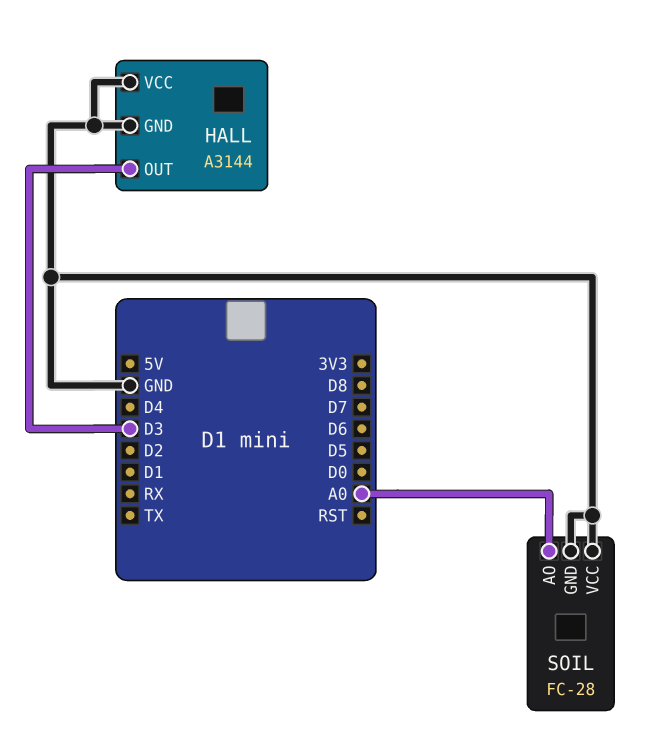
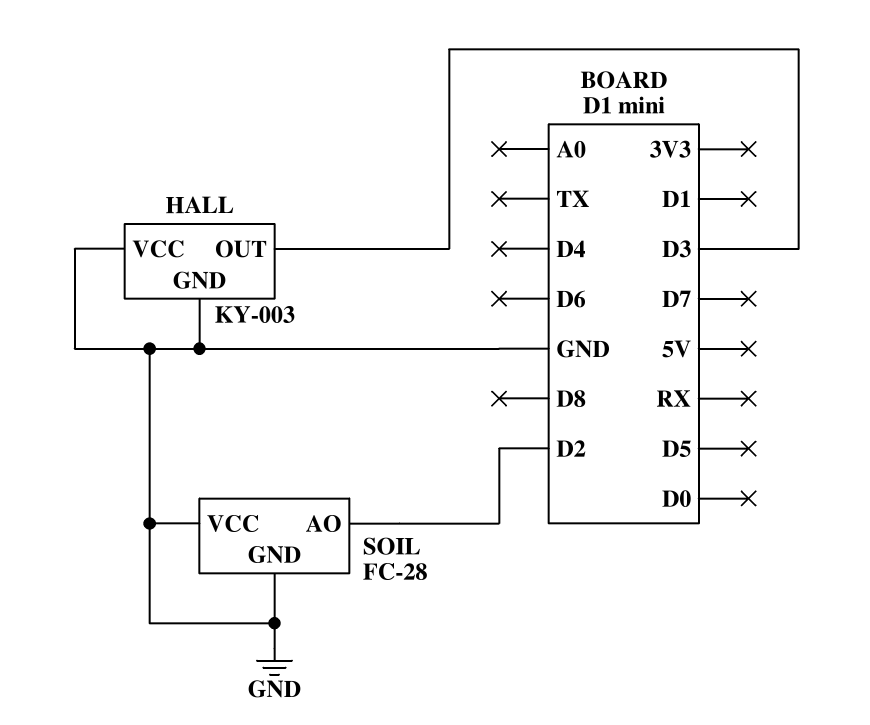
HALL: A3144 -> KY-003
SOIL pin AO: A0 -> D2

